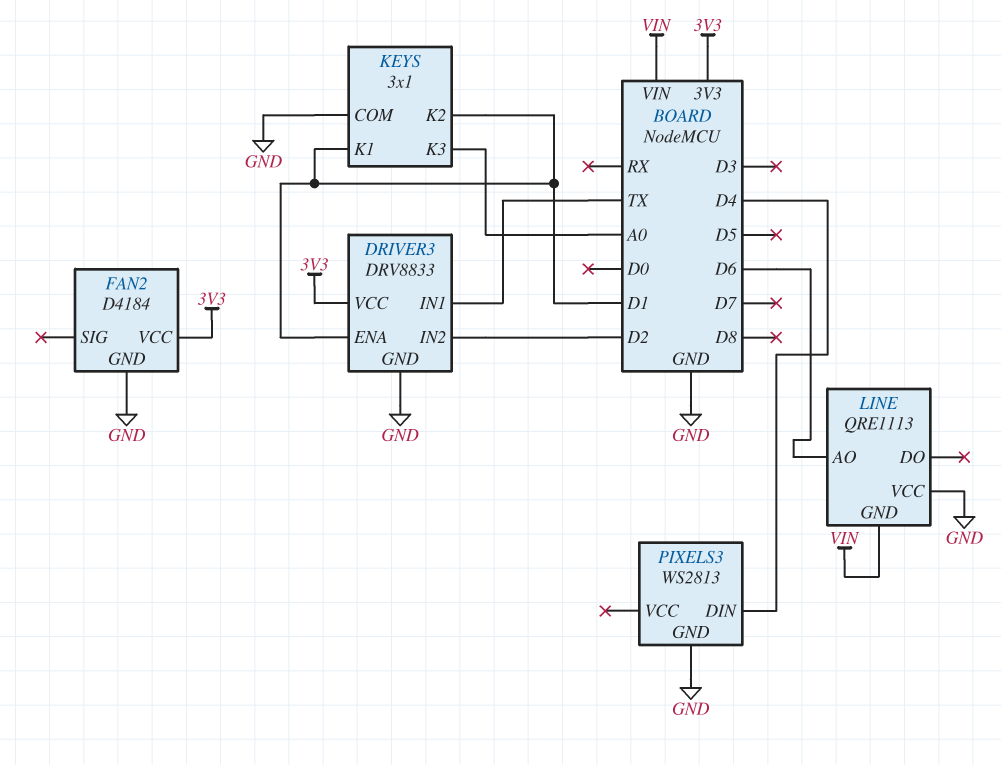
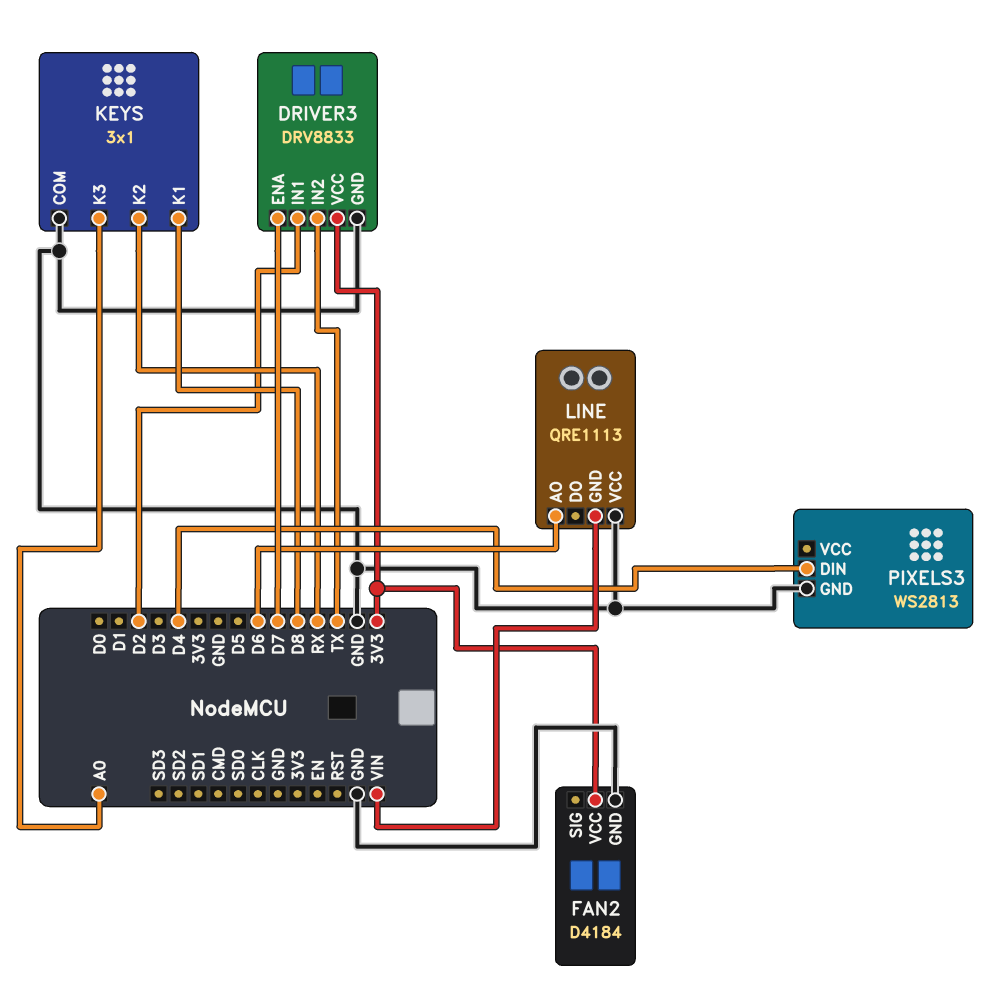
DRIVER3 pin ENA: D1 -> D7
DRIVER3 pin IN1: TX -> D2
DRIVER3 pin IN2: D2 -> TX
KEYS pin K1: D1 -> D8
KEYS pin K2: D1 -> RX

